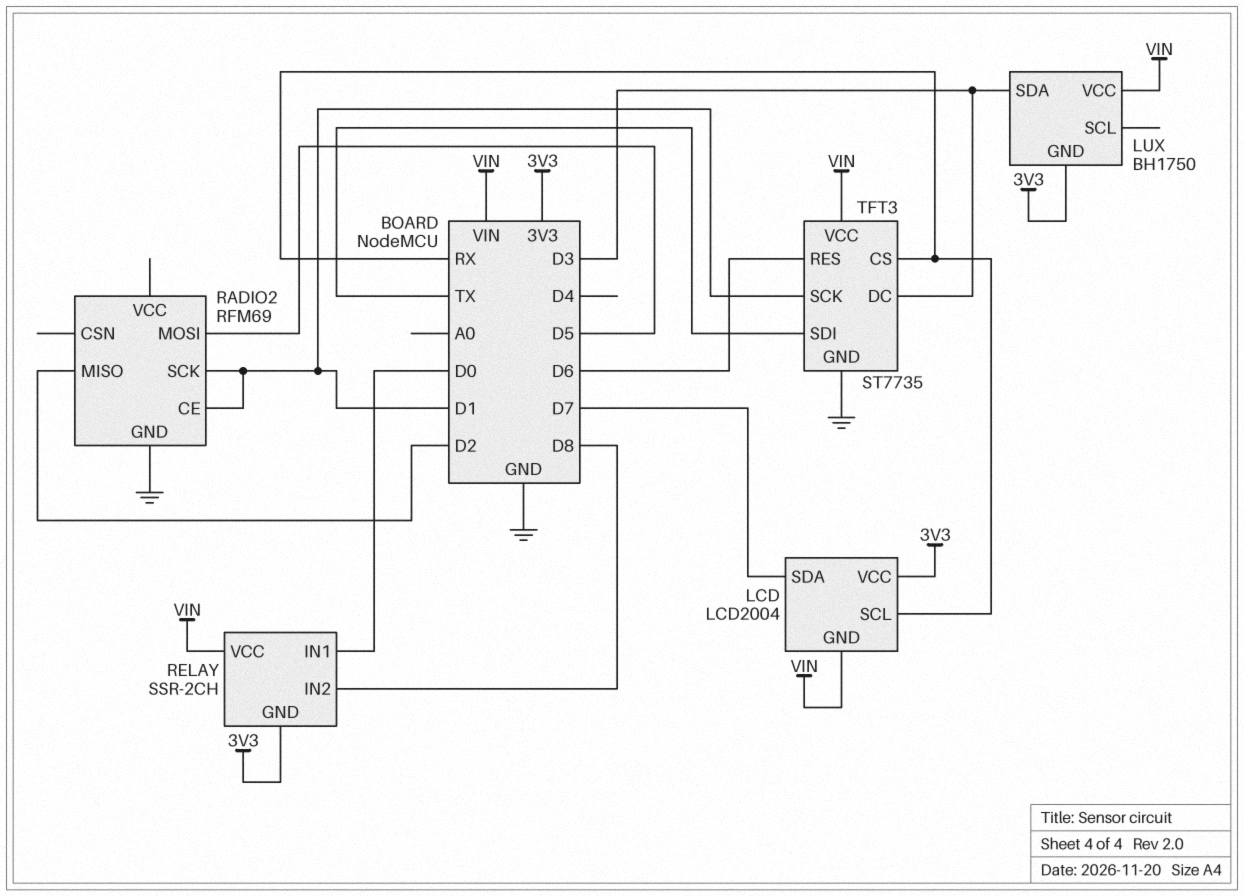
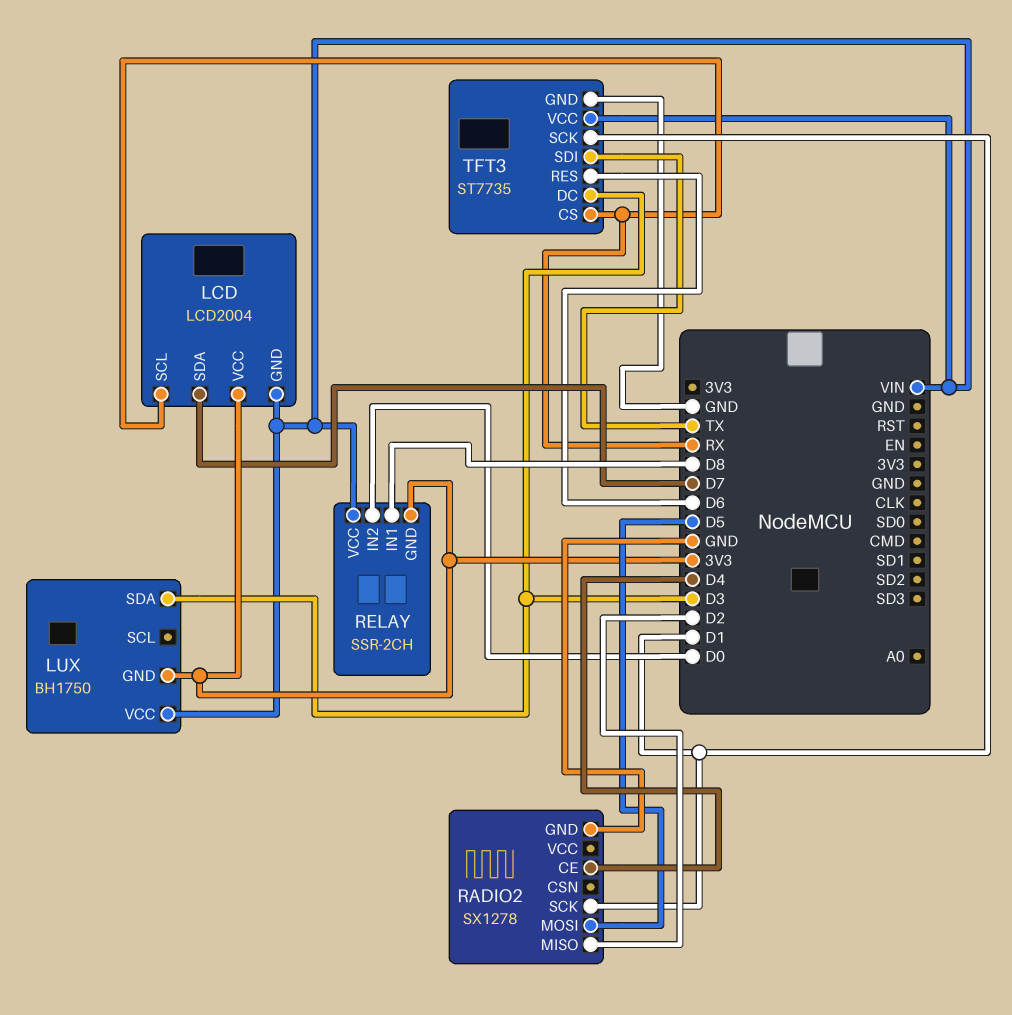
RADIO2: RFM69 -> SX1278
RADIO2 pin CE: D1 -> D4
RELAY pin IN1: D0 -> D8
RELAY pin IN2: D8 -> D0

